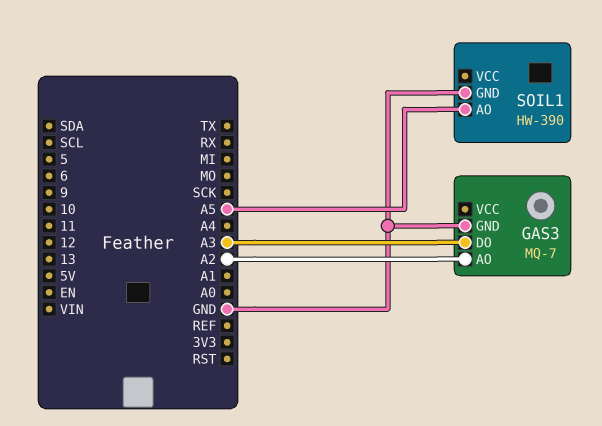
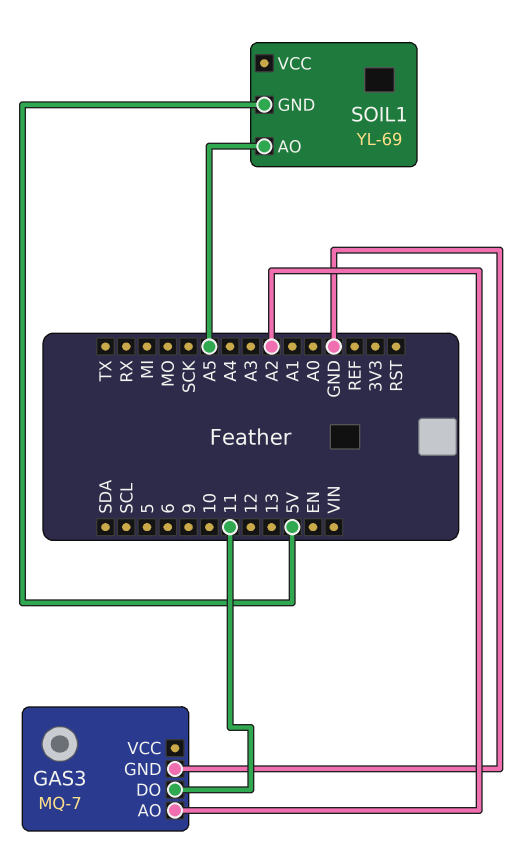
GAS3 pin DO: A3 -> 11
SOIL1: HW-390 -> YL-69
SOIL1 pin GND: GND -> 5V

